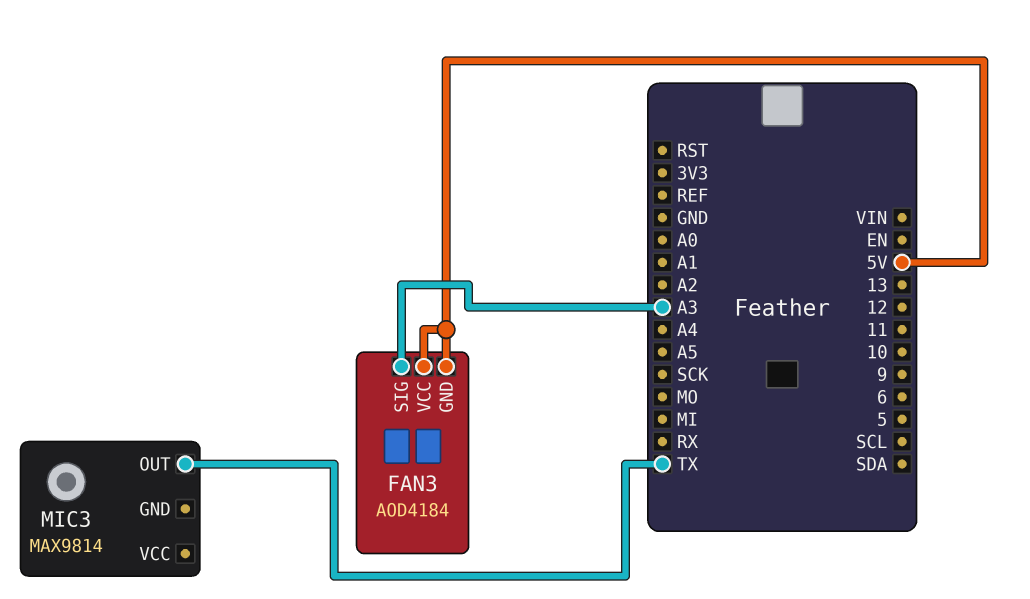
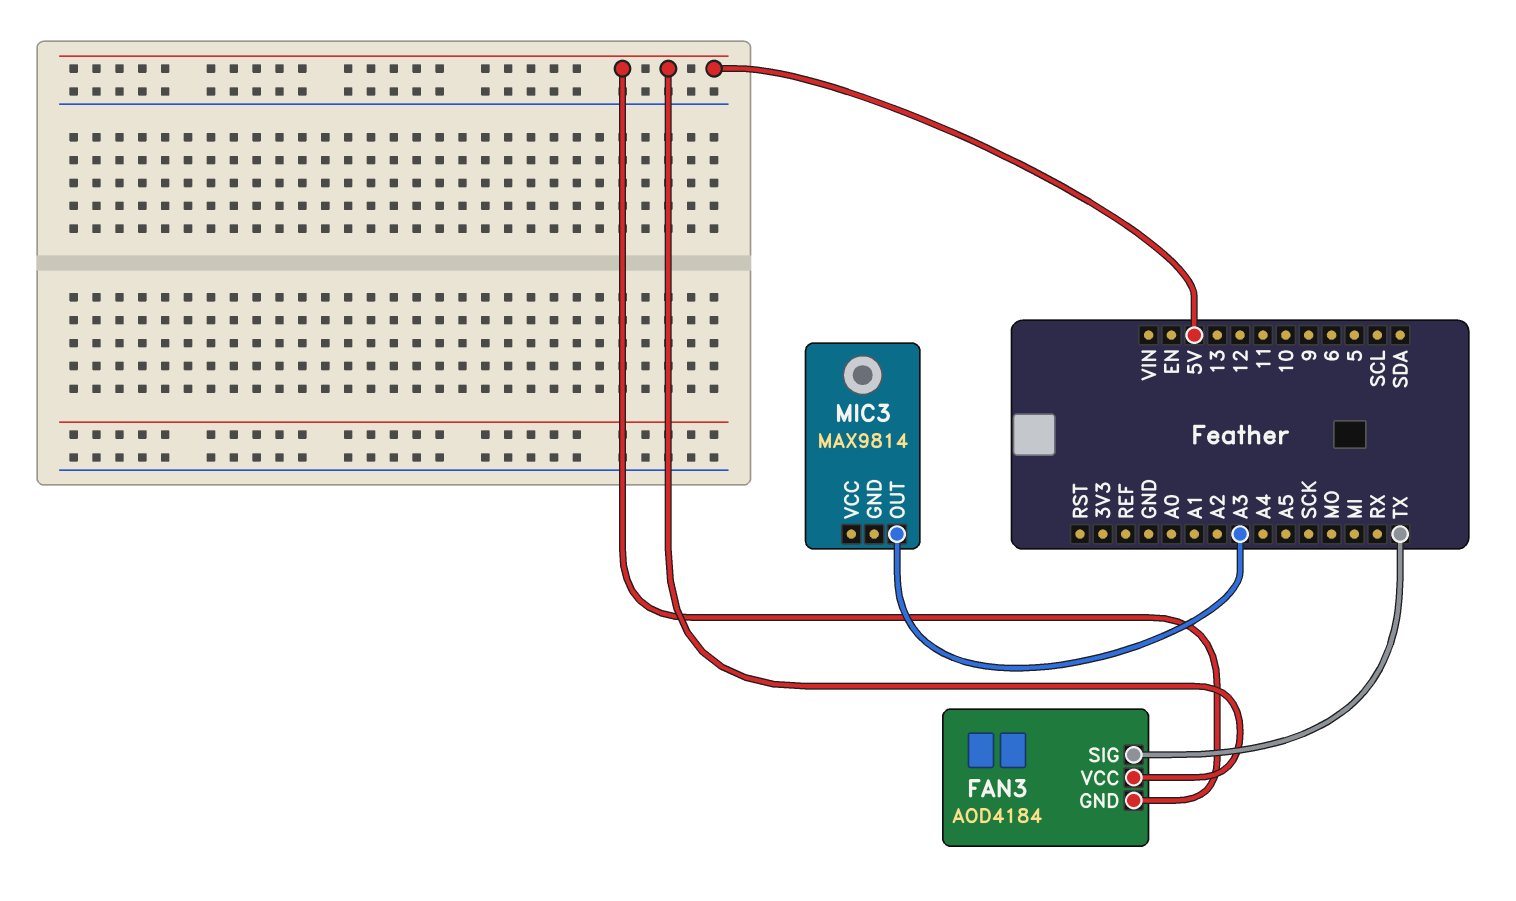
FAN3 pin SIG: A3 -> TX
MIC3 pin OUT: TX -> A3

